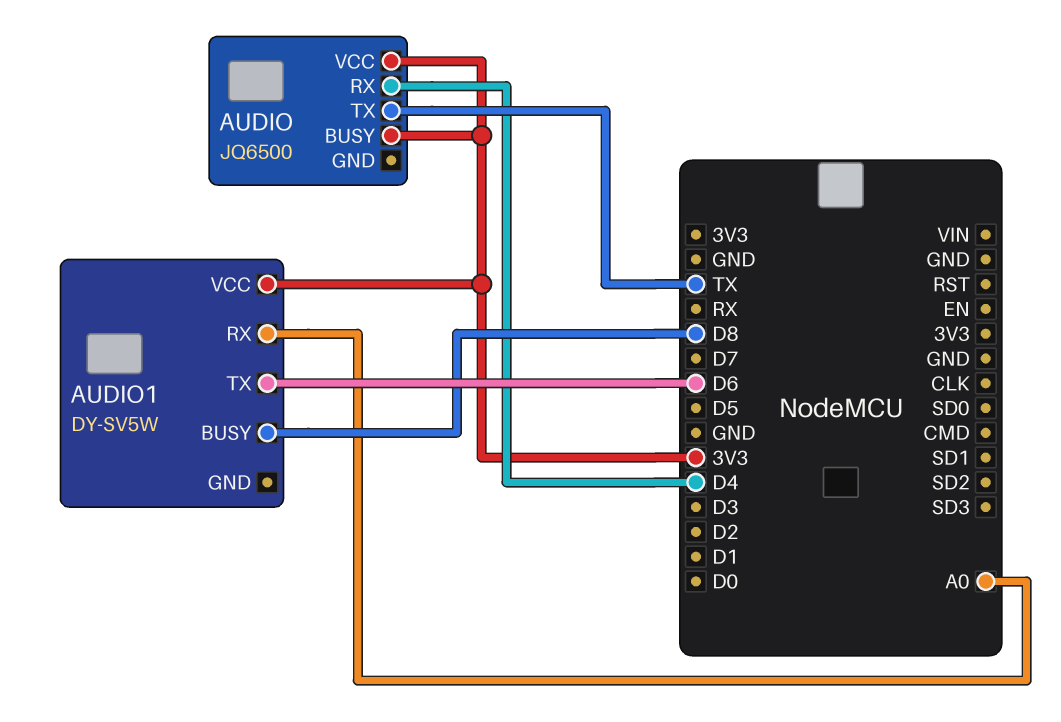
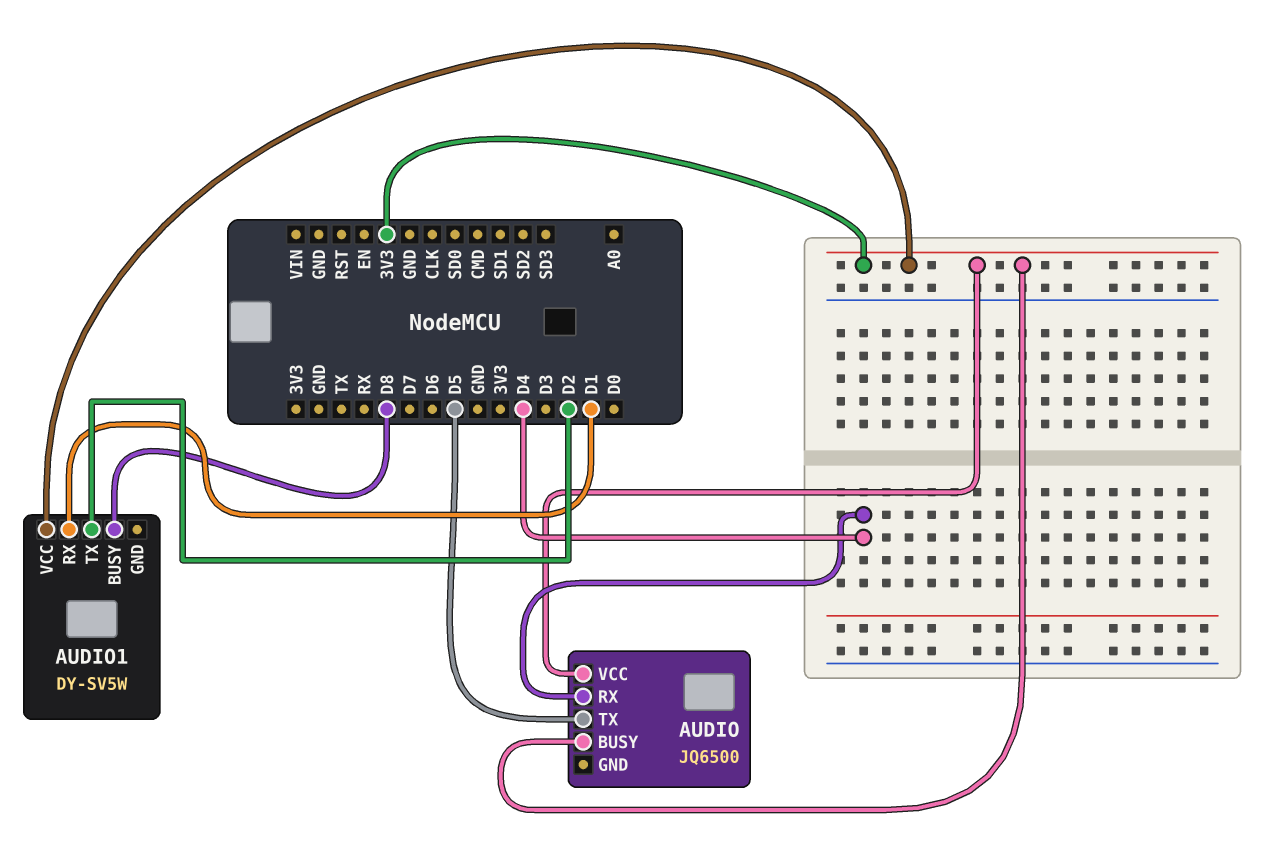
AUDIO pin TX: TX -> D5
AUDIO1 pin RX: A0 -> D1
AUDIO1 pin TX: D6 -> D2

